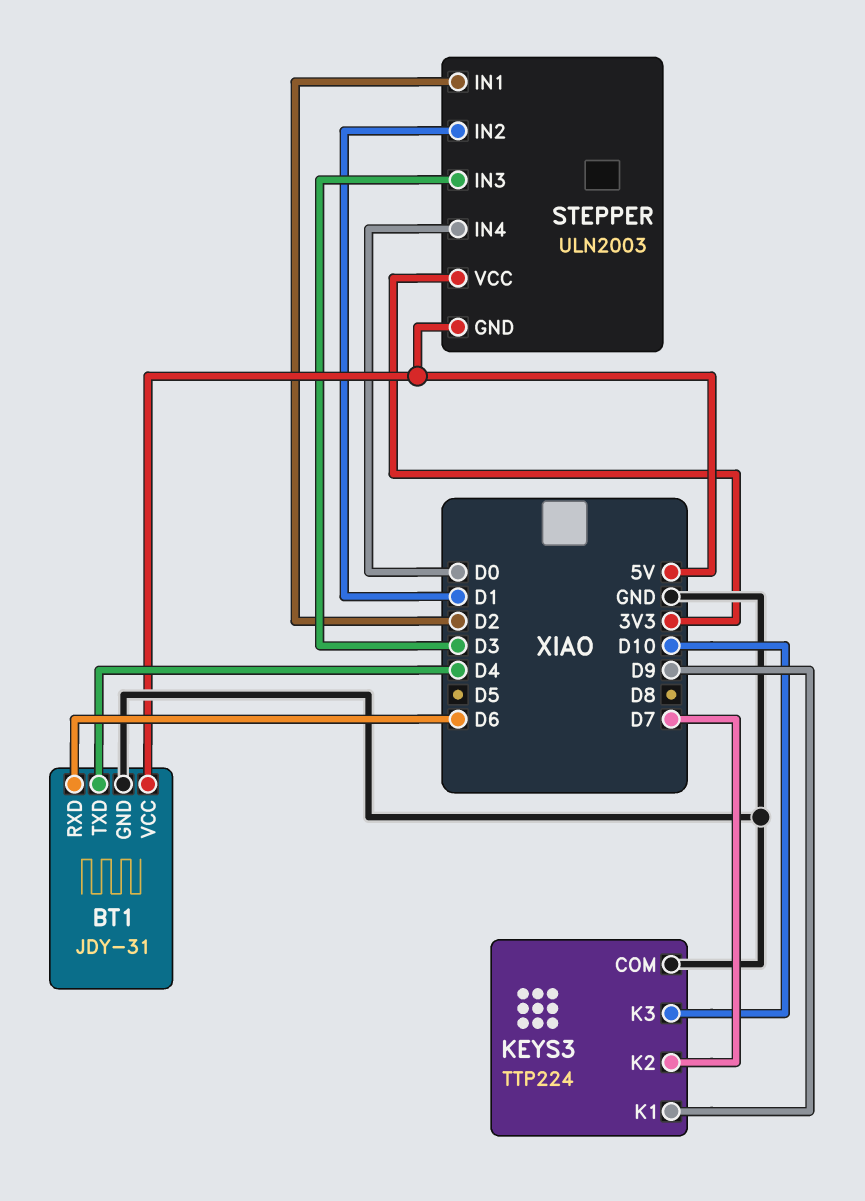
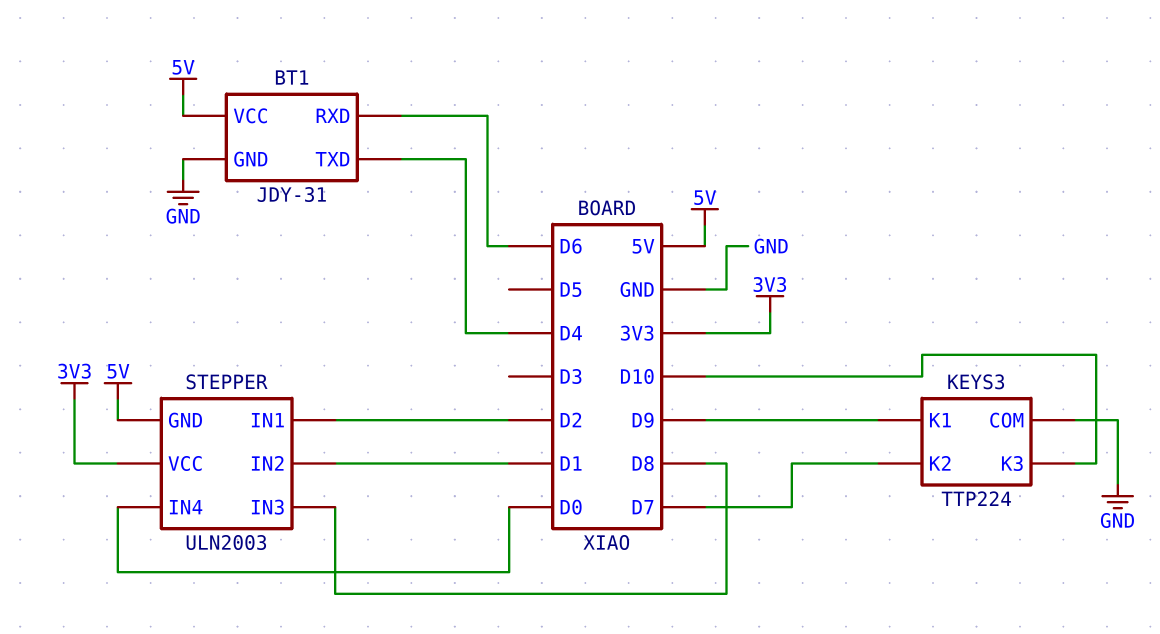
STEPPER pin IN3: D3 -> D8

